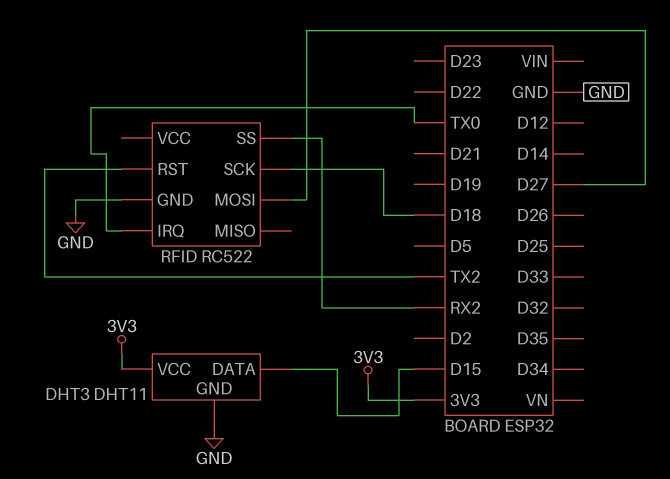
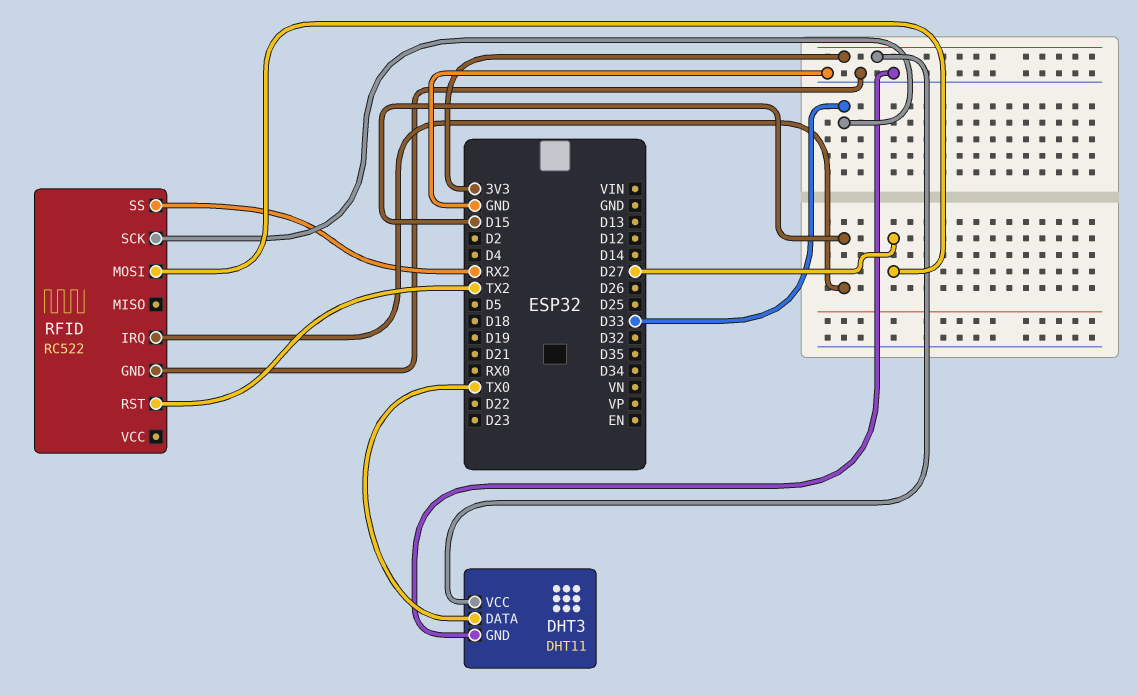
DHT3 pin DATA: D15 -> TX0
RFID pin IRQ: TX0 -> D15
RFID pin SCK: D18 -> D33

